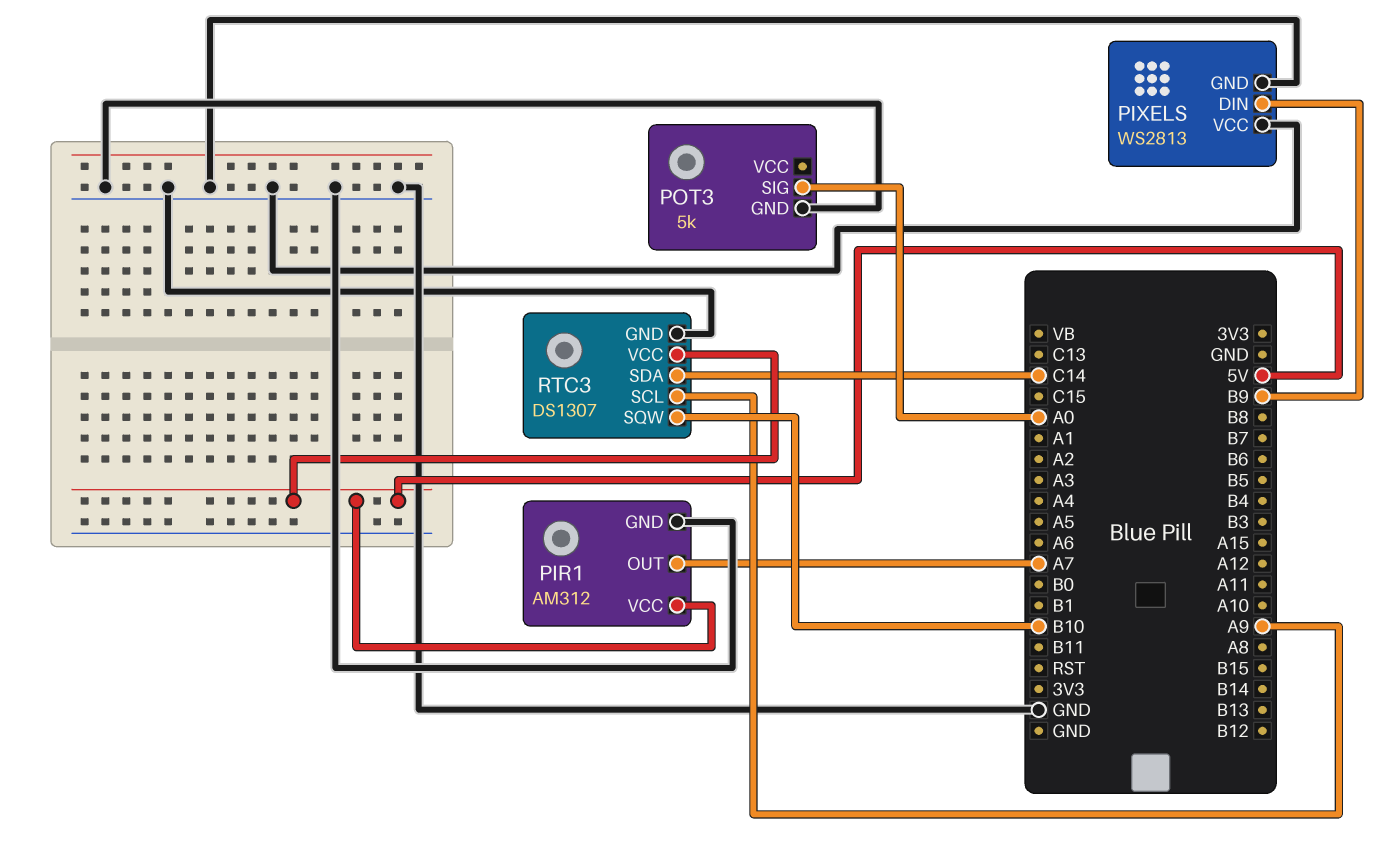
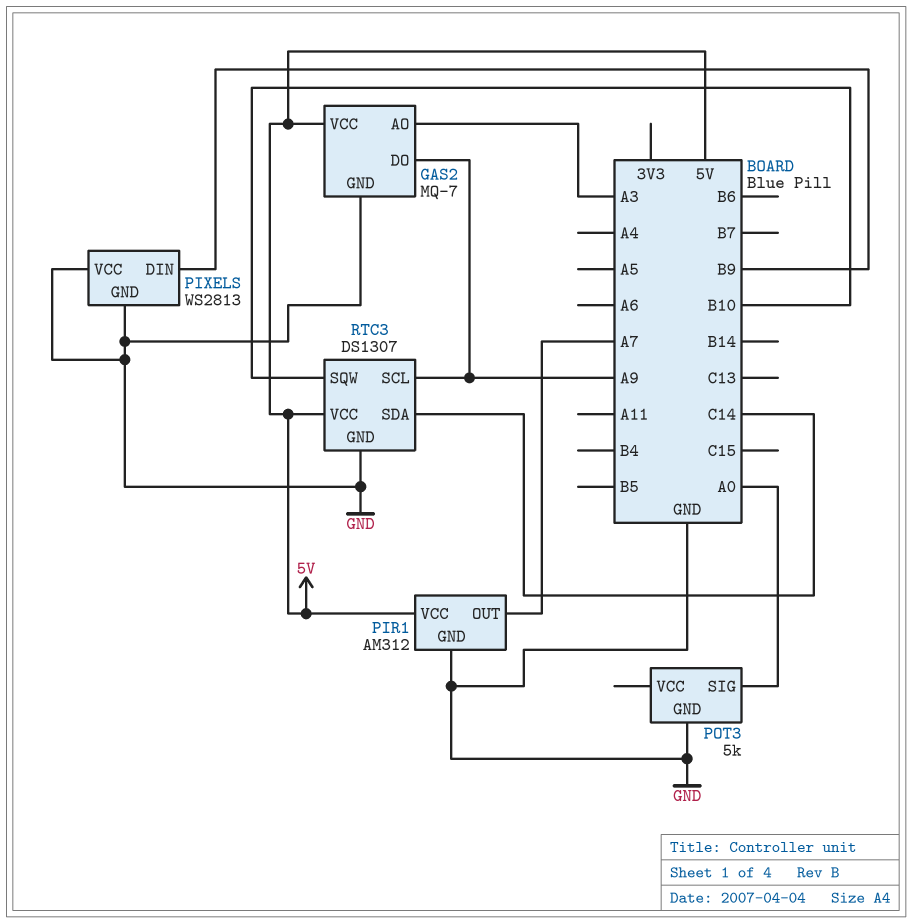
GAS2: none -> MQ-7
GAS2 pin AO: none -> A3
GAS2 pin DO: none -> A9
GAS2 pin GND: none -> GND
GAS2 pin VCC: none -> 5V

